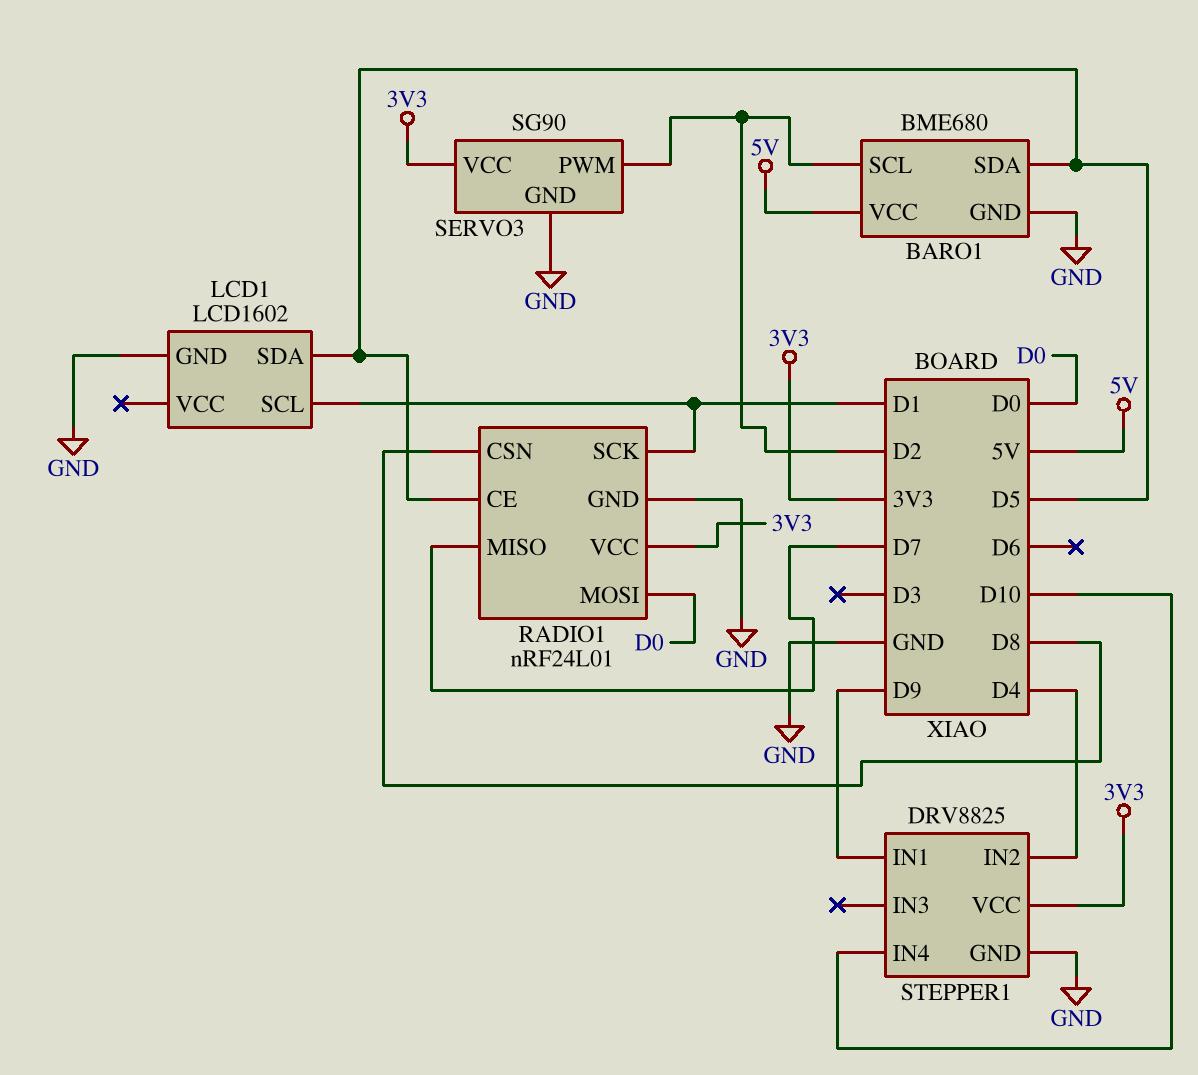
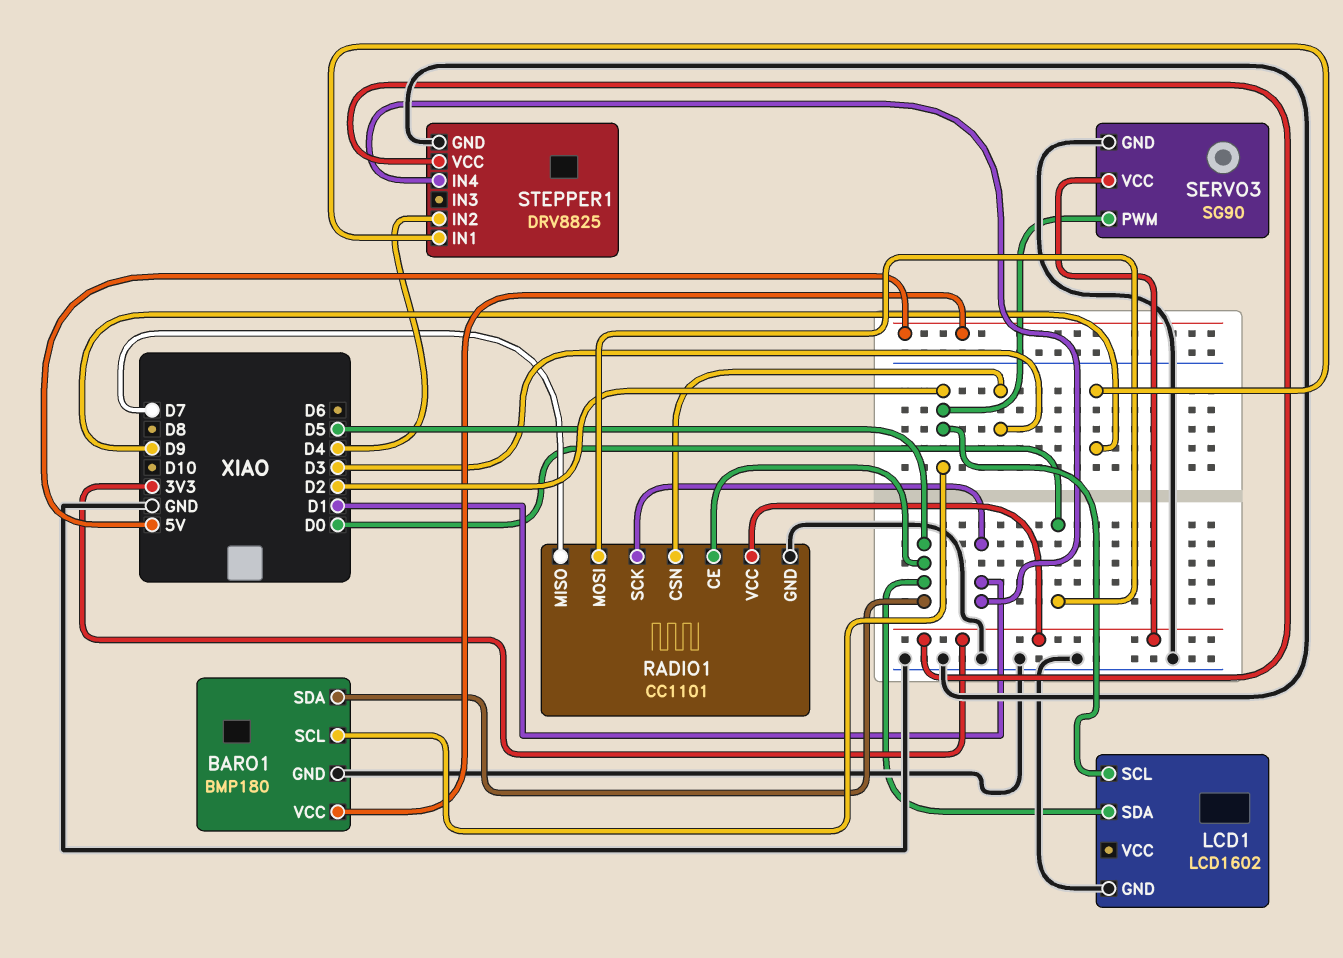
BARO1: BME680 -> BMP180
LCD1 pin SCL: D1 -> D2
RADIO1: nRF24L01 -> CC1101
RADIO1 pin CSN: D8 -> D3
STEPPER1 pin IN4: D10 -> D1

